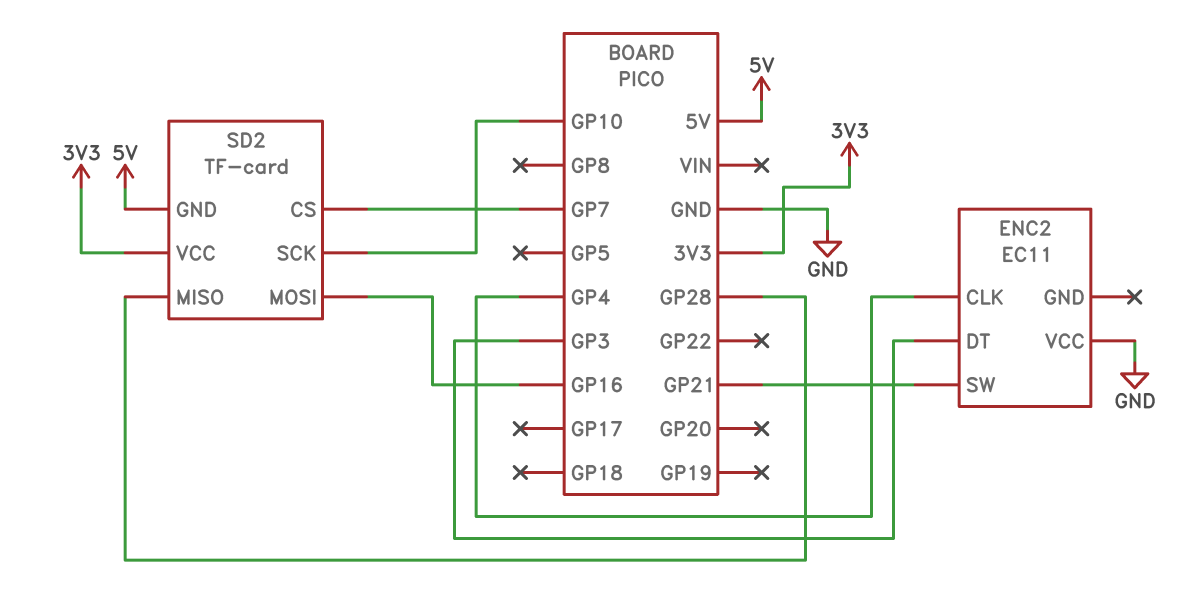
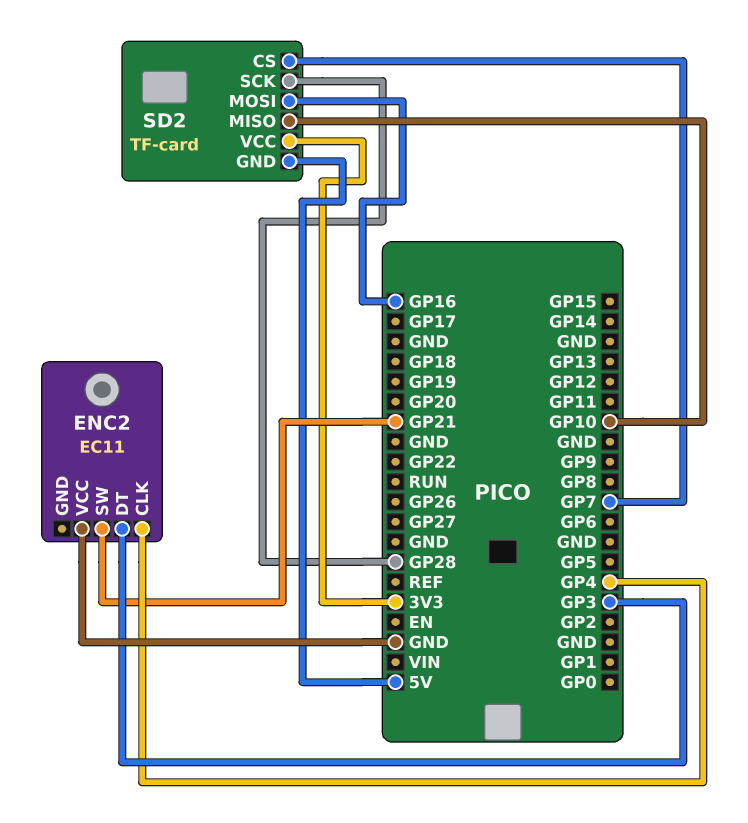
SD2 pin MISO: GP28 -> GP10
SD2 pin SCK: GP10 -> GP28

